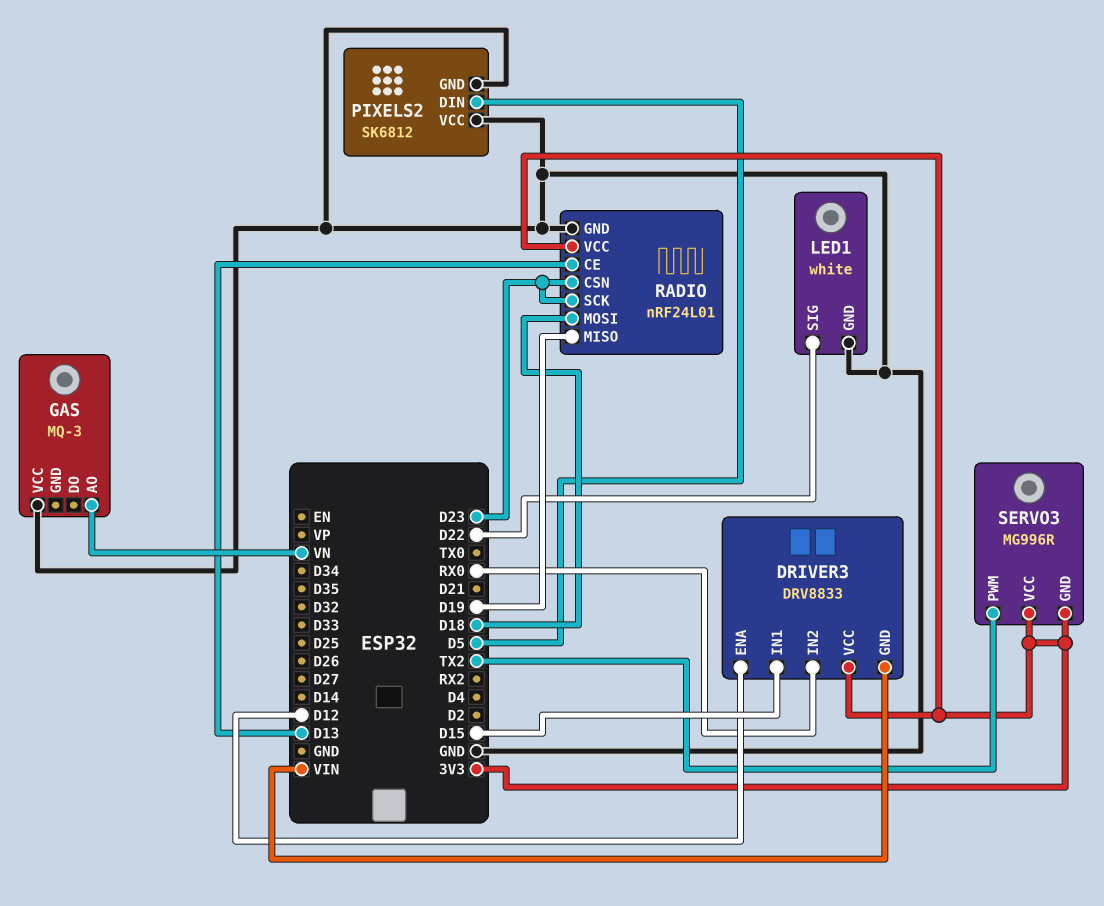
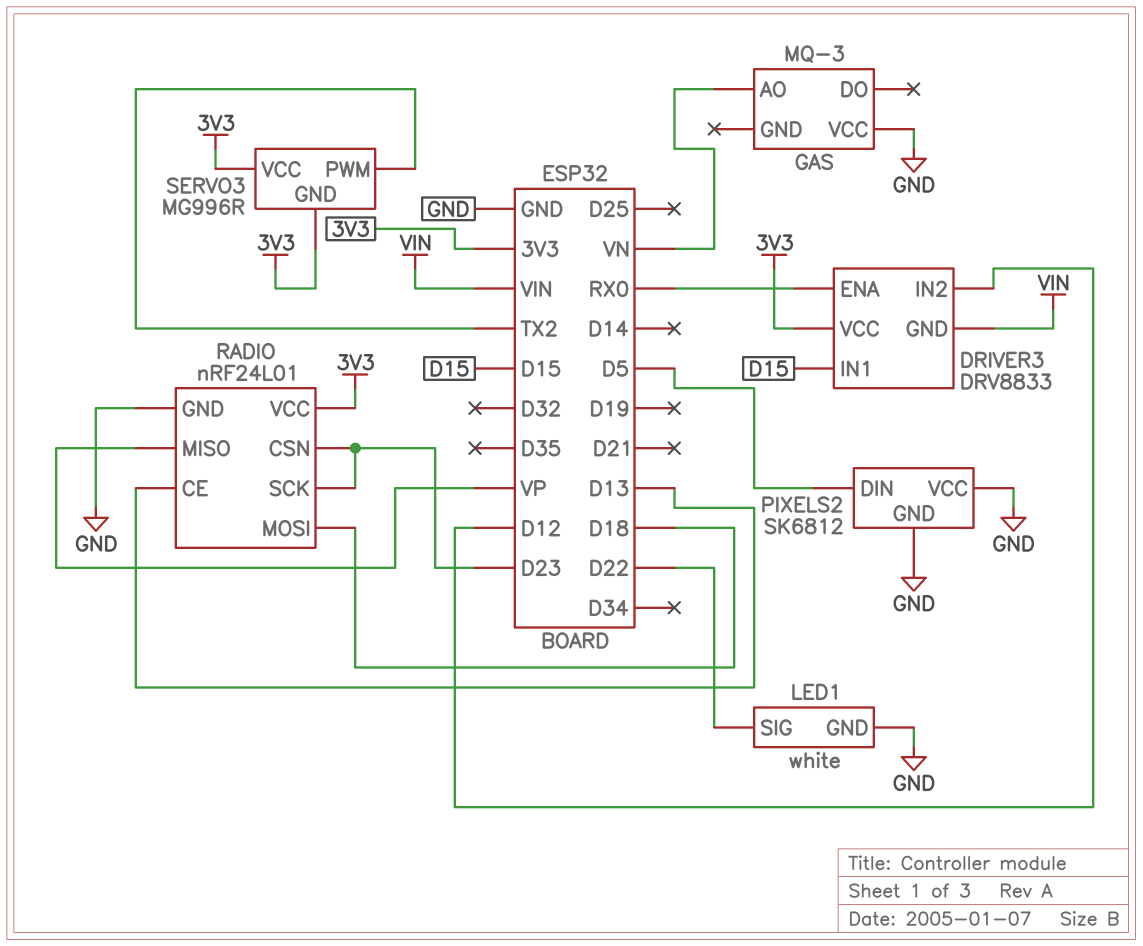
DRIVER3 pin ENA: D12 -> RX0
DRIVER3 pin IN2: RX0 -> D12
RADIO pin MISO: D19 -> VP

